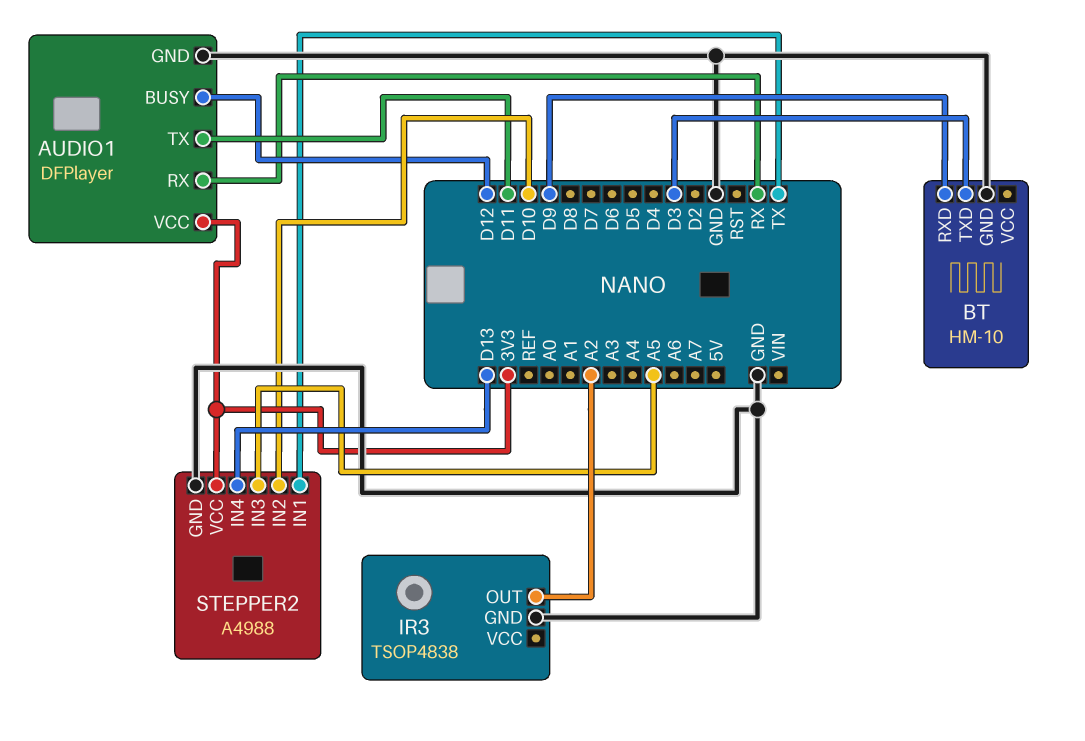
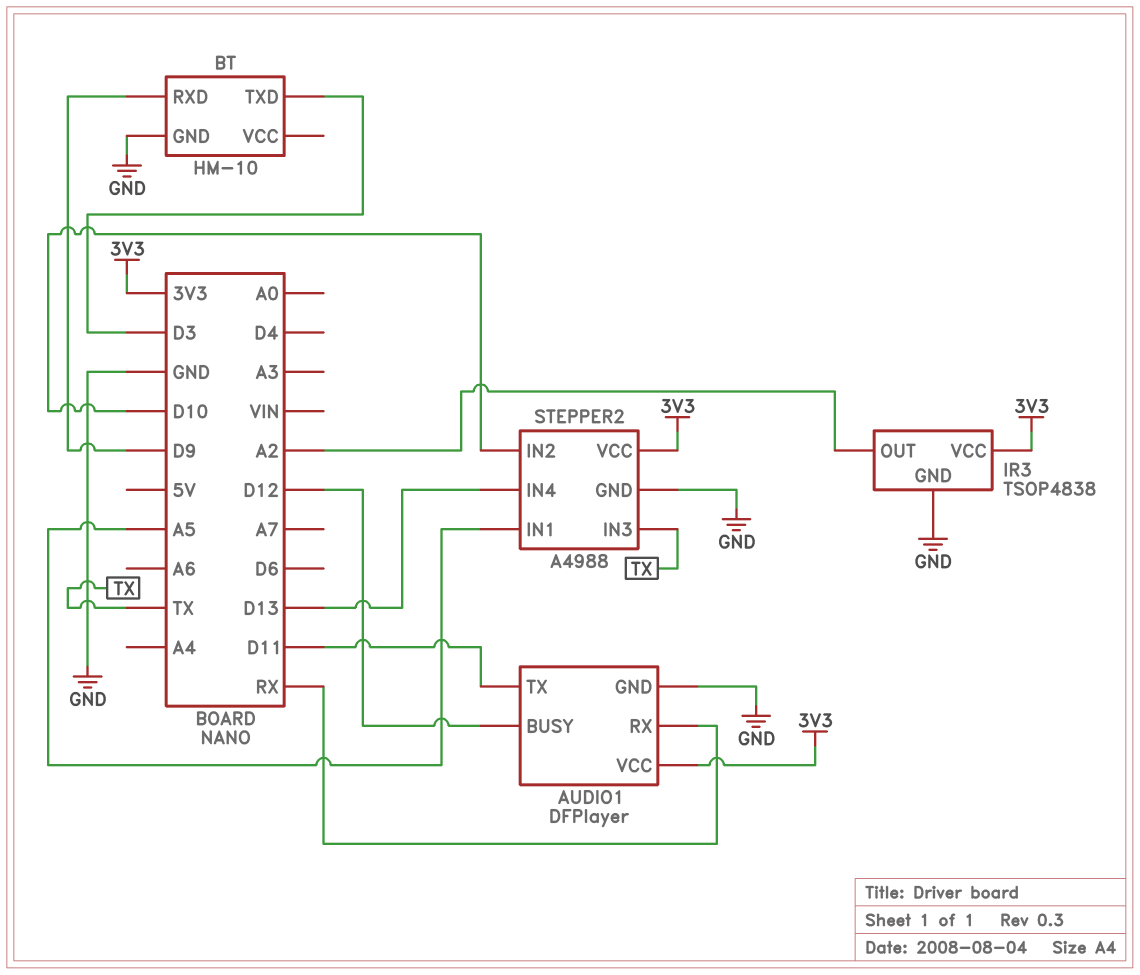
IR3 pin VCC: none -> 3V3
STEPPER2 pin IN1: TX -> A5
STEPPER2 pin IN3: A5 -> TX

